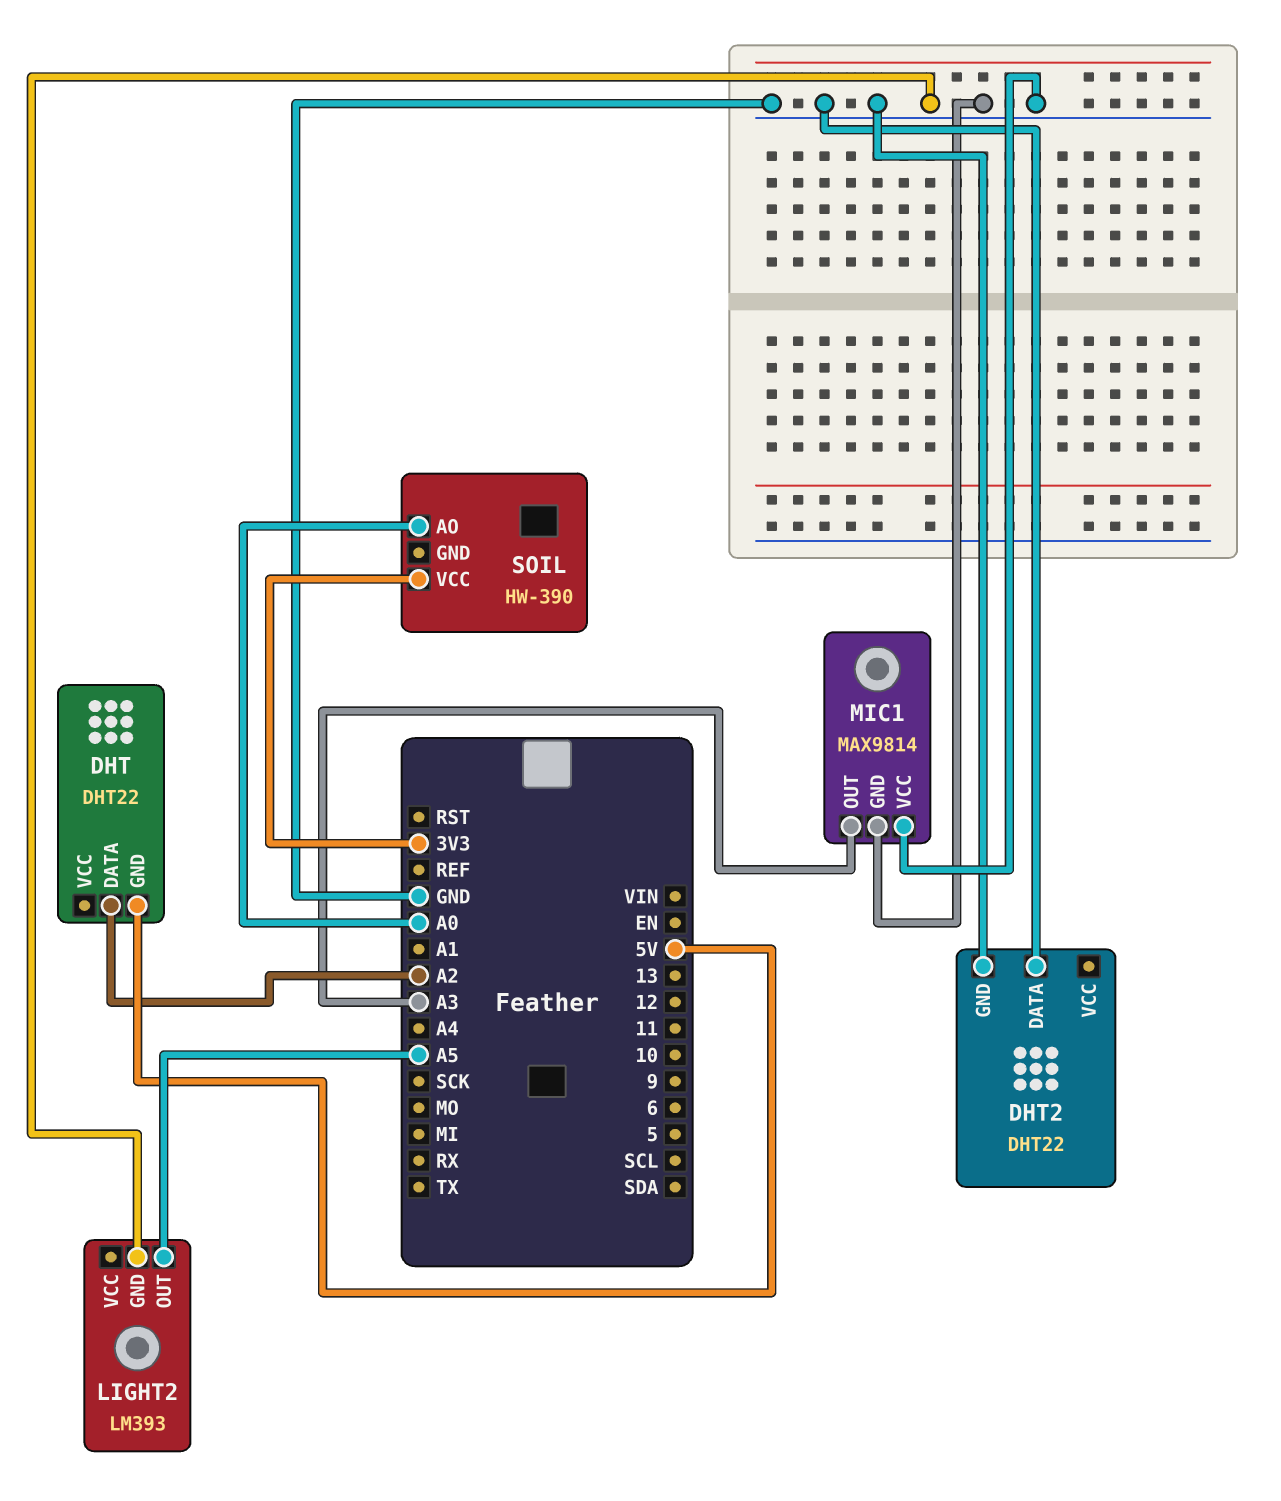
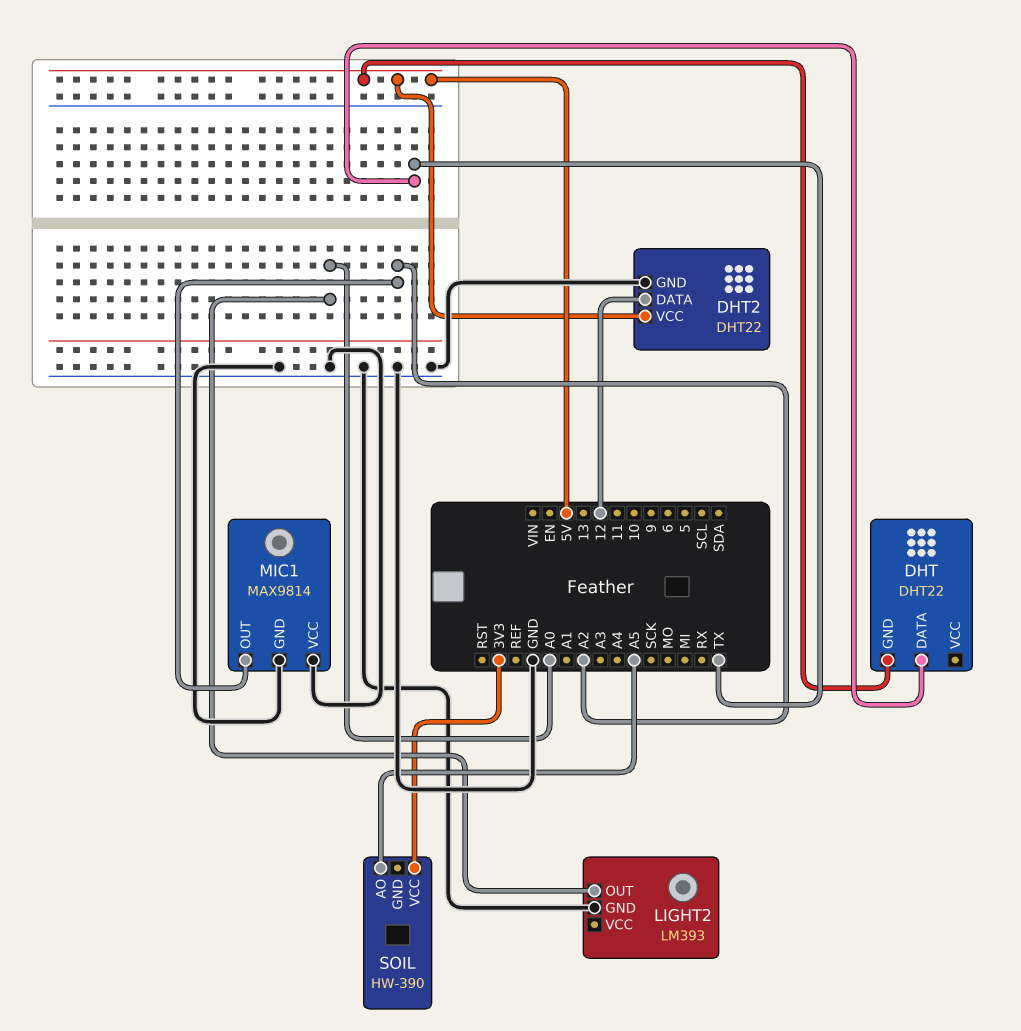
DHT pin DATA: A2 -> TX
DHT2 pin DATA: GND -> 12
DHT2 pin VCC: none -> 5V
LIGHT2 pin OUT: A5 -> A0
MIC1 pin OUT: A3 -> A2
SOIL pin AO: A0 -> A5

